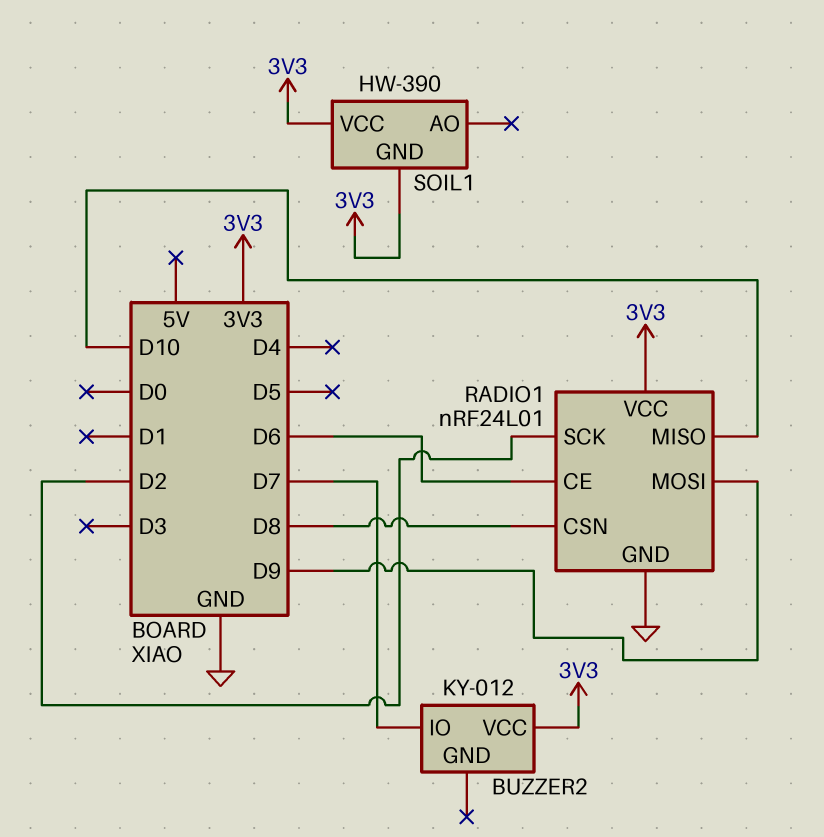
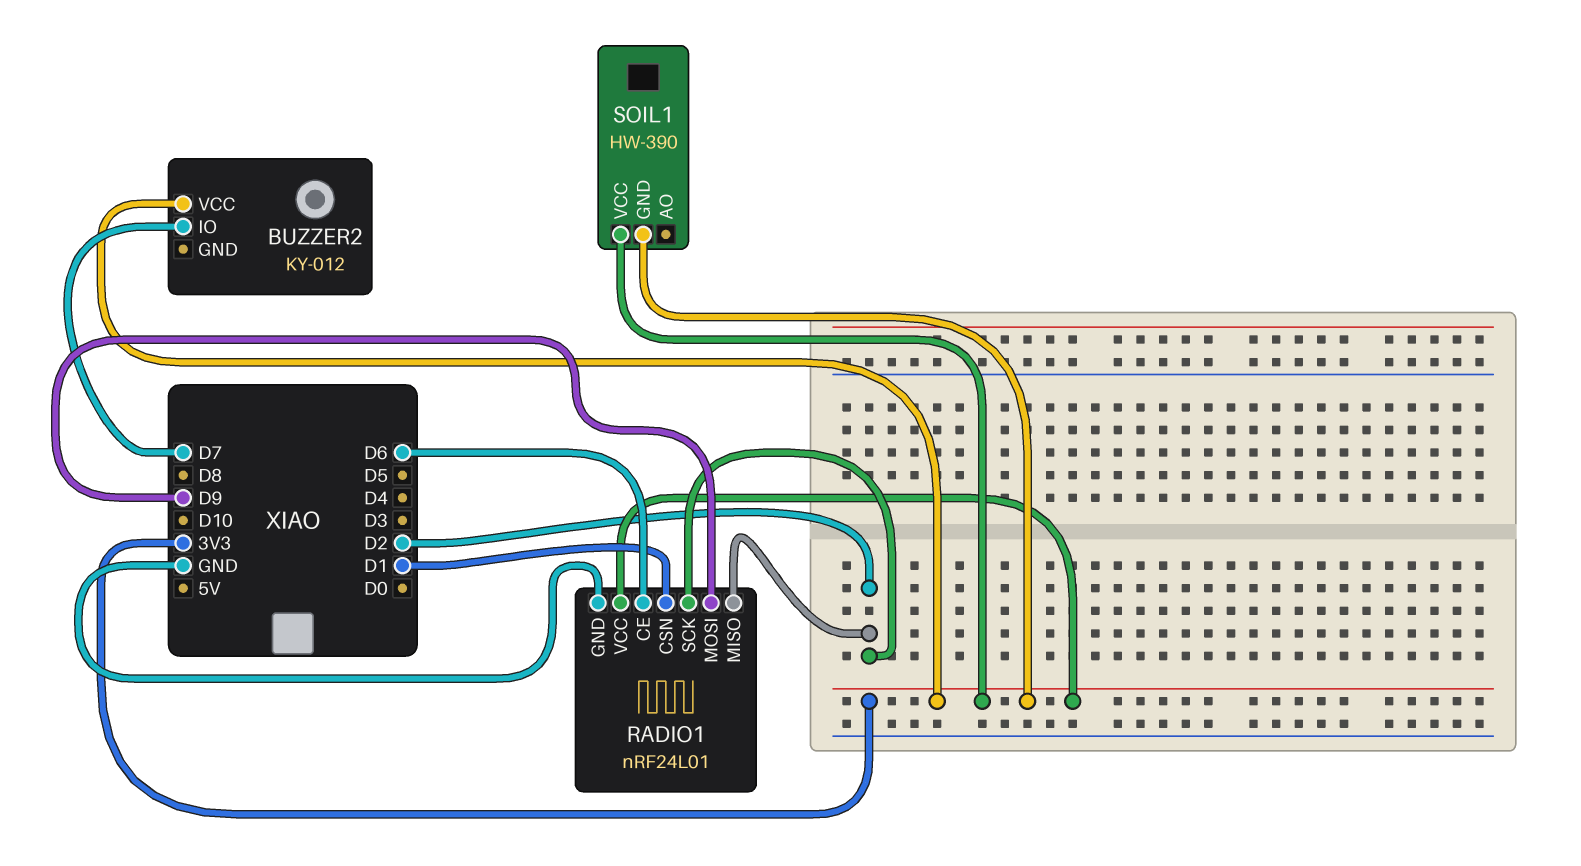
RADIO1 pin CSN: D8 -> D1
RADIO1 pin MISO: D10 -> D2

